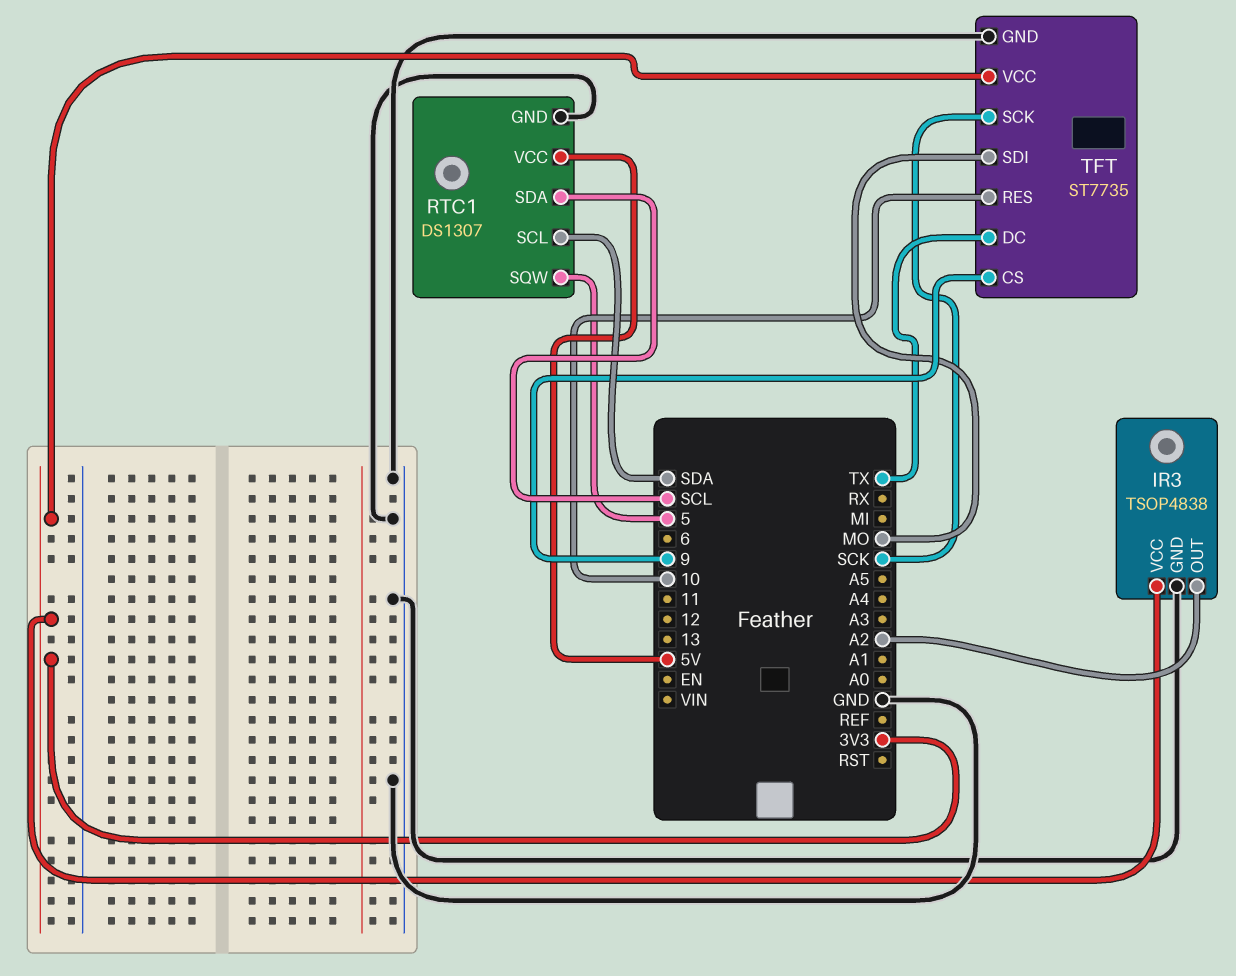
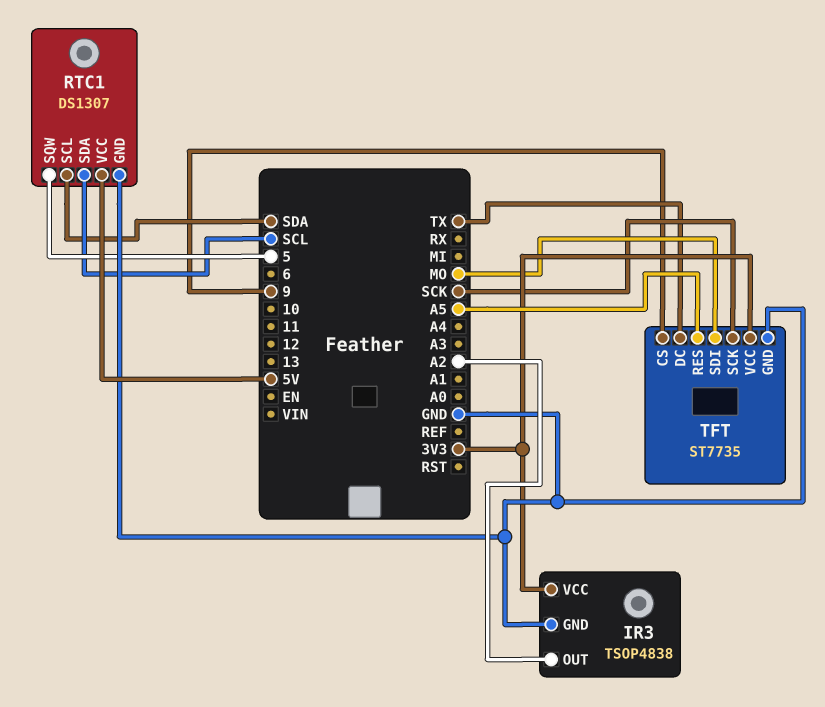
TFT pin RES: 10 -> A5

